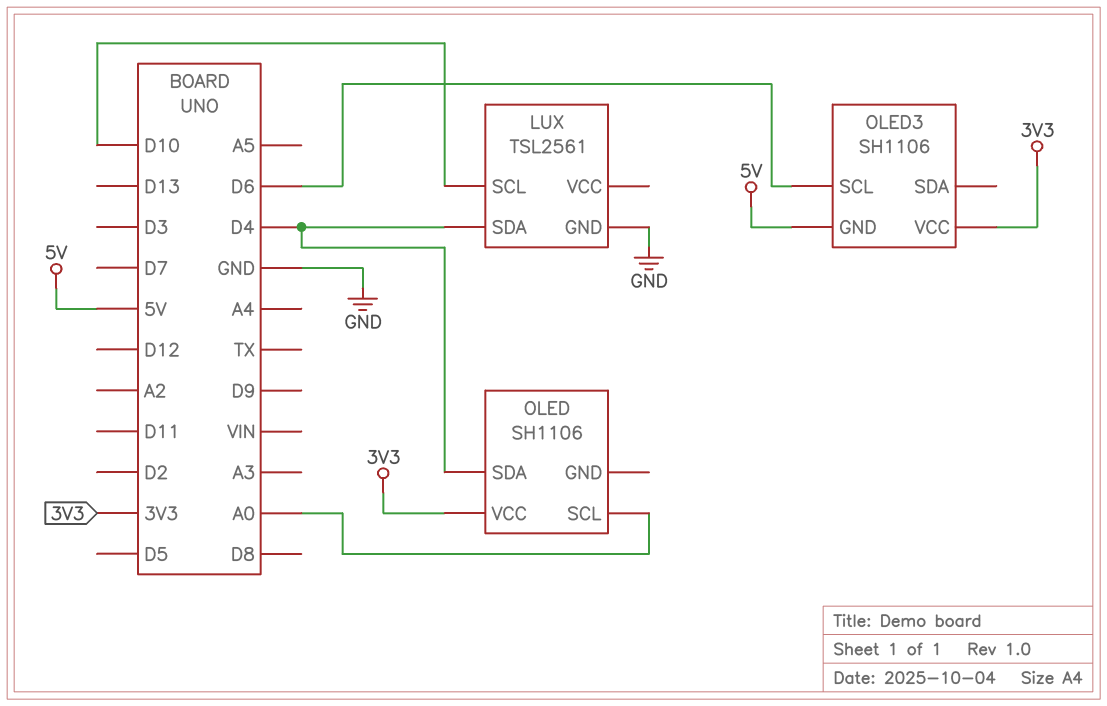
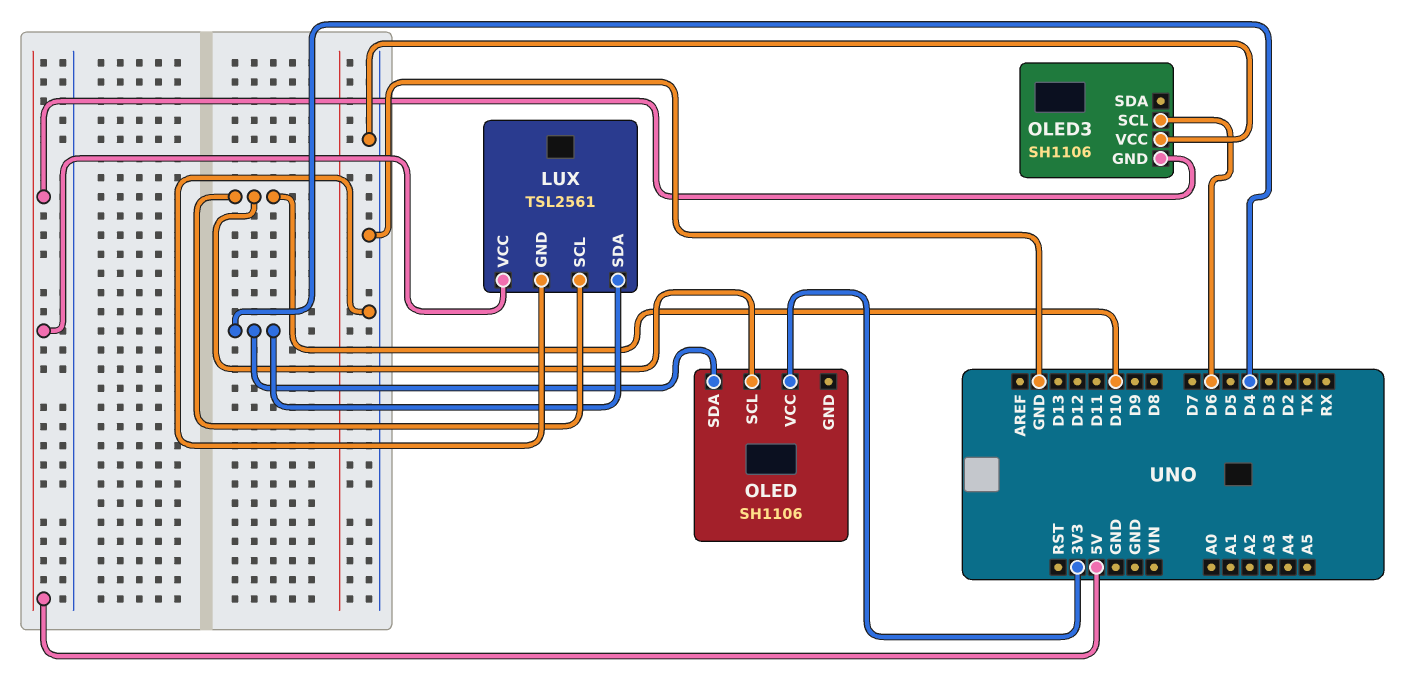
LUX pin VCC: none -> 5V
OLED pin SCL: A0 -> D10
OLED3 pin VCC: 3V3 -> GND

